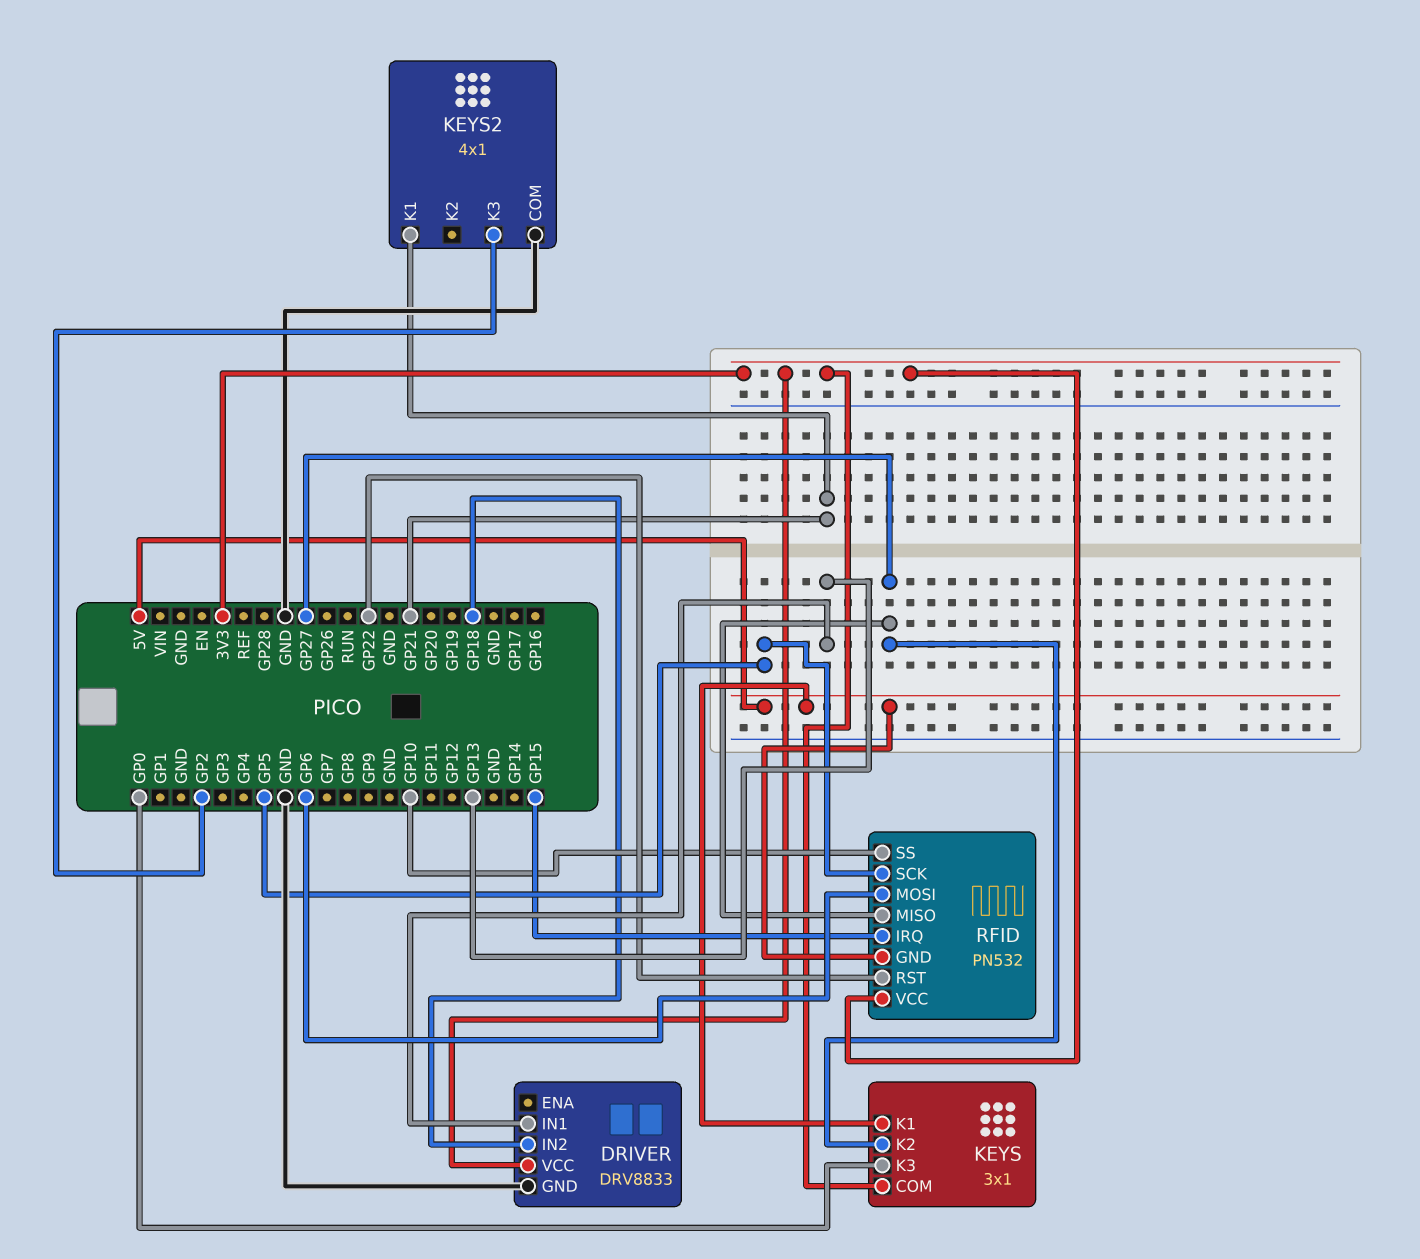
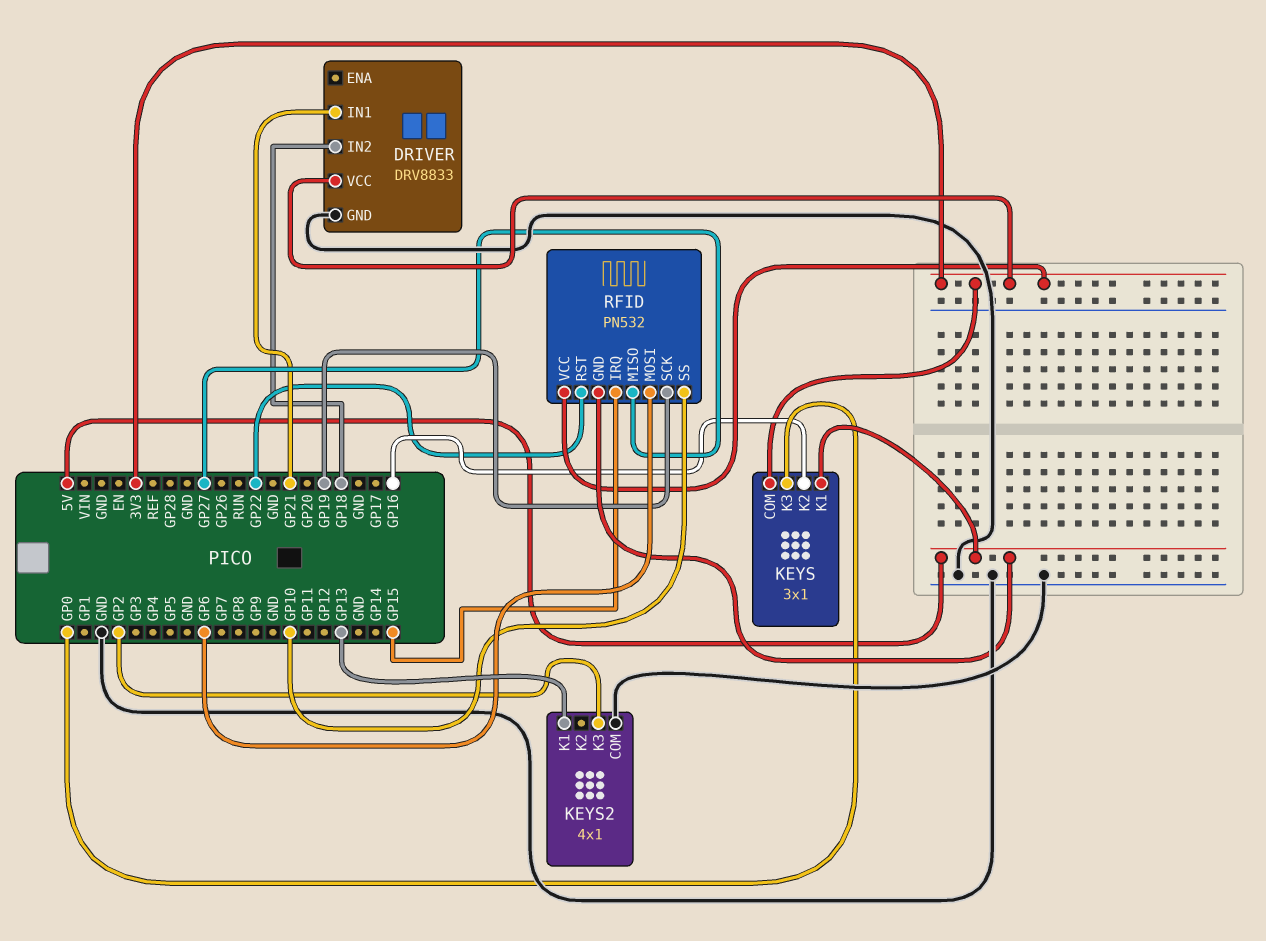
DRIVER pin IN1: GP13 -> GP21
KEYS pin K2: GP27 -> GP16
KEYS2 pin K1: GP21 -> GP13
RFID pin SCK: GP5 -> GP19

